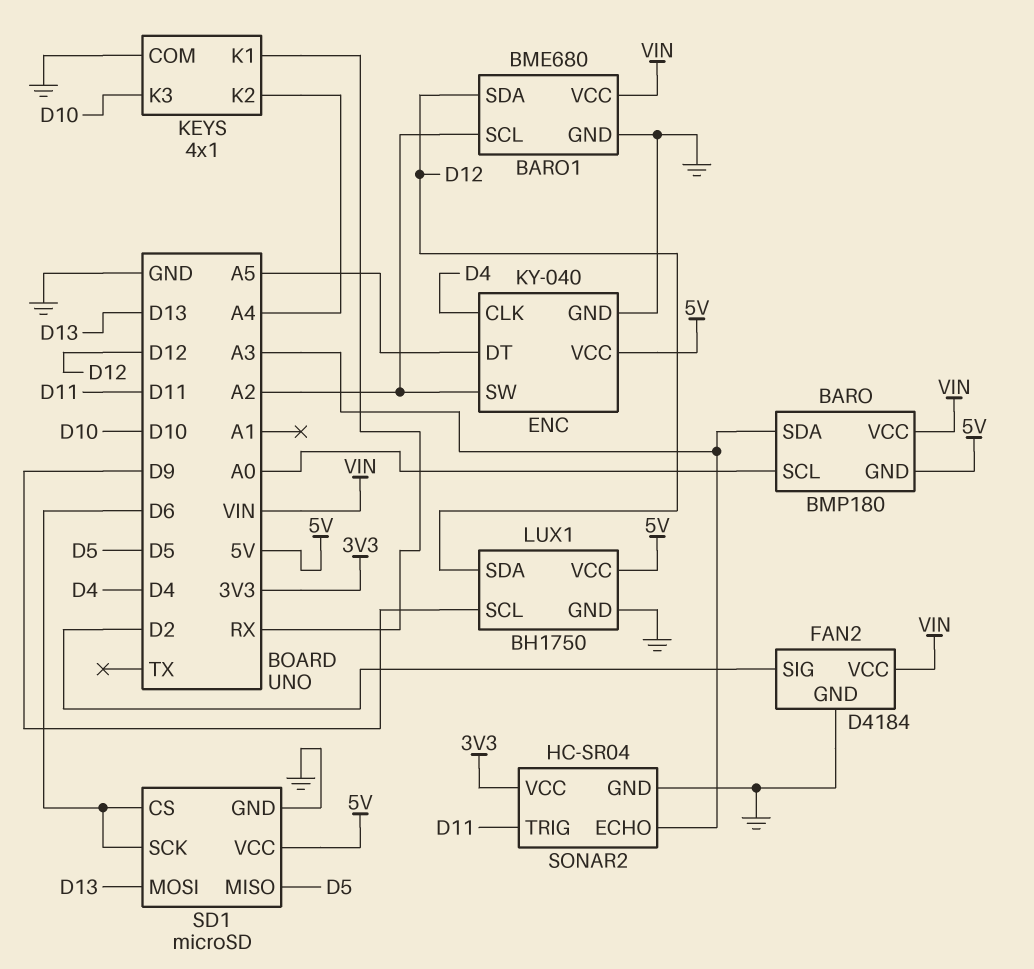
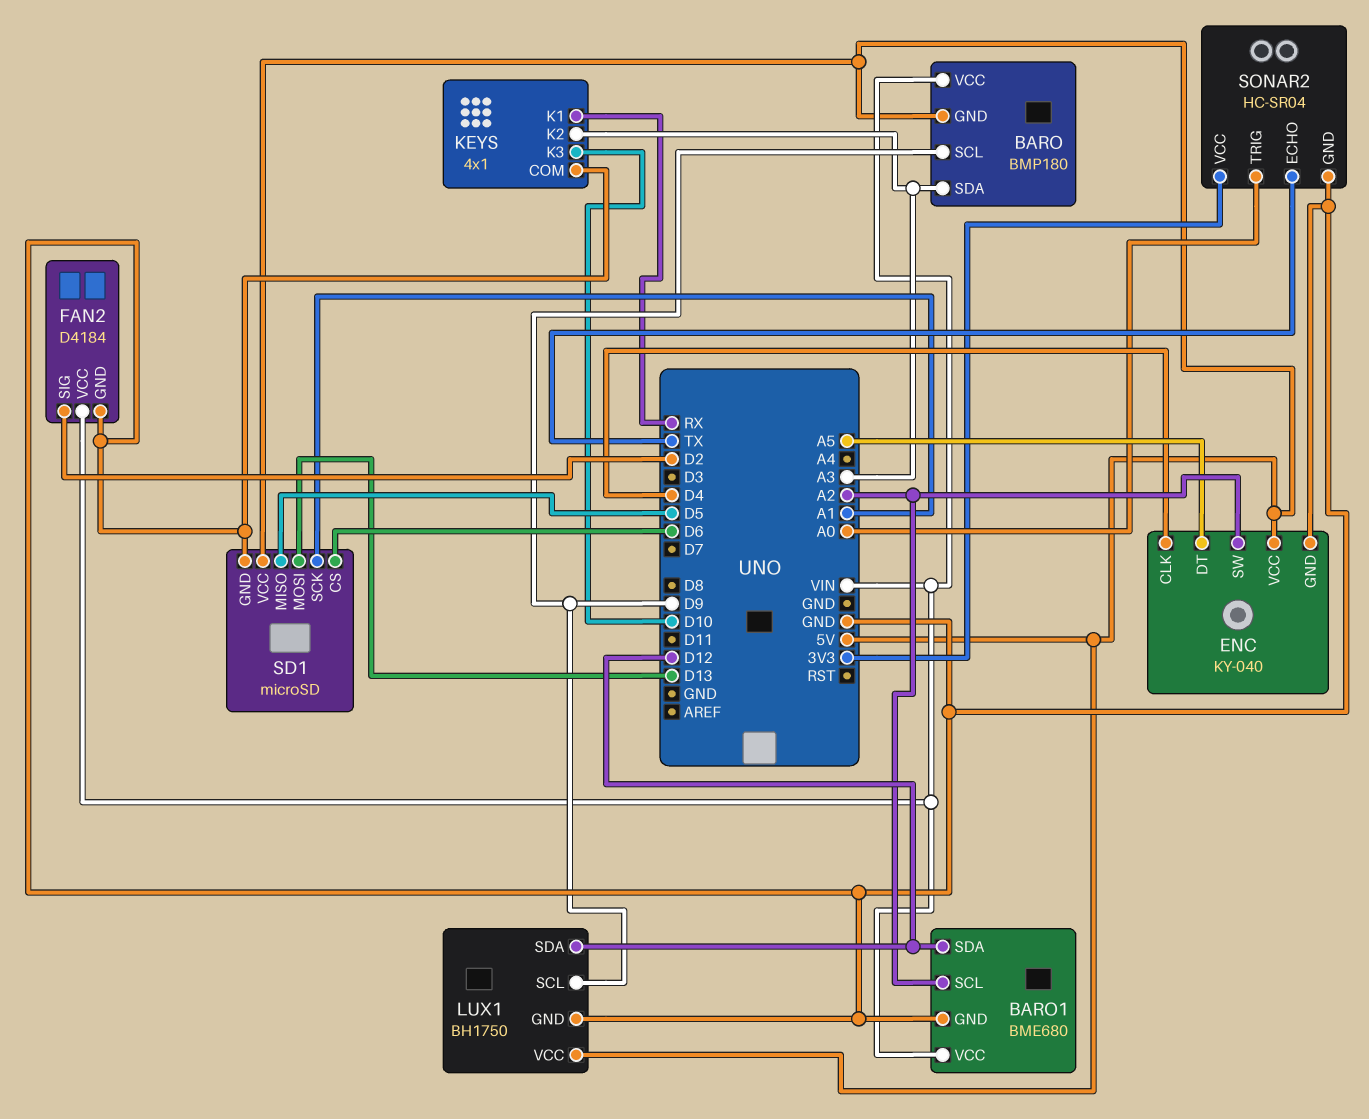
BARO pin SCL: A0 -> D9
KEYS pin K2: A4 -> A3
SD1 pin SCK: D6 -> A1
SONAR2 pin ECHO: A3 -> TX
SONAR2 pin TRIG: D11 -> A0

